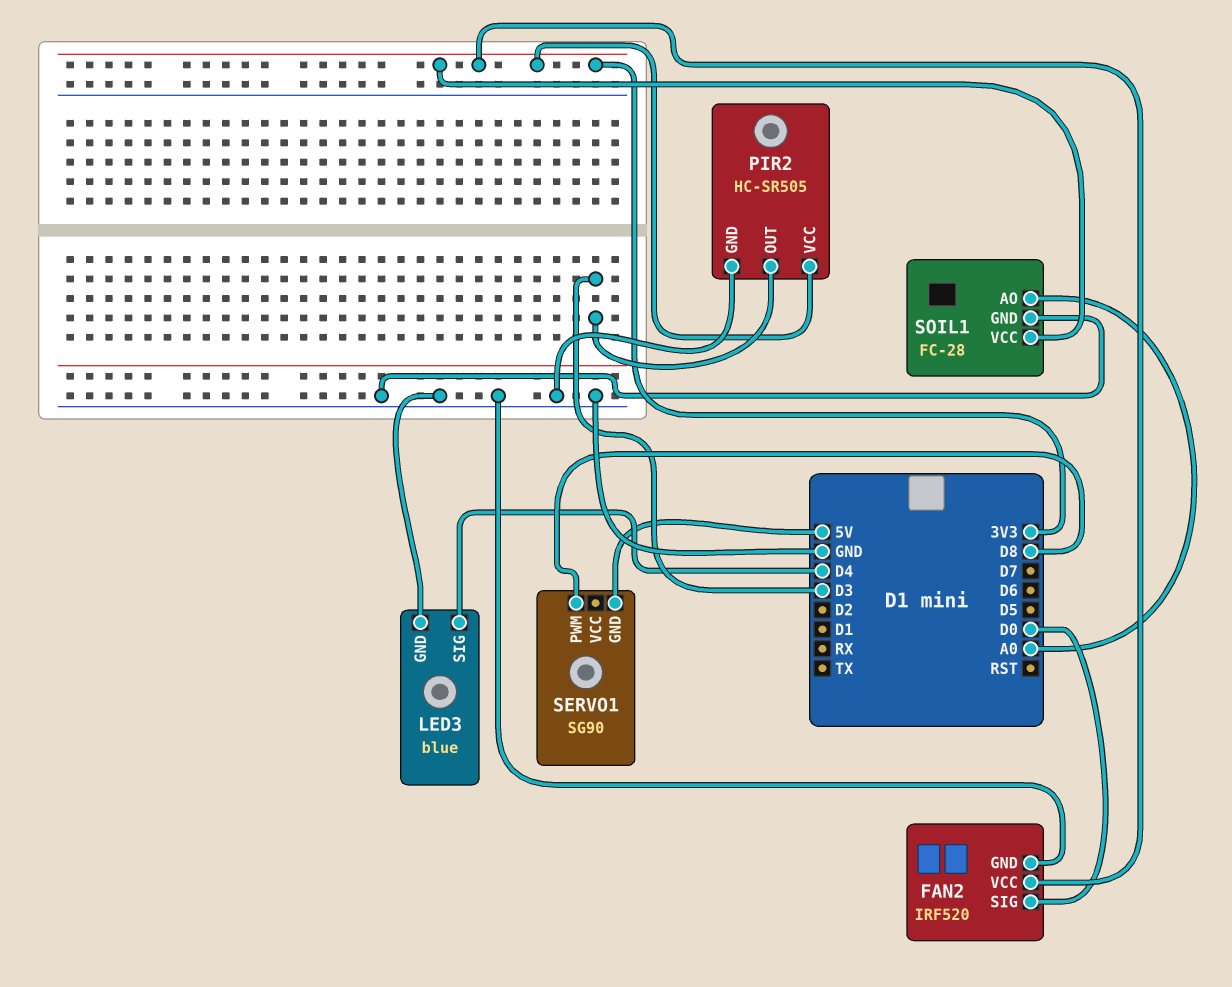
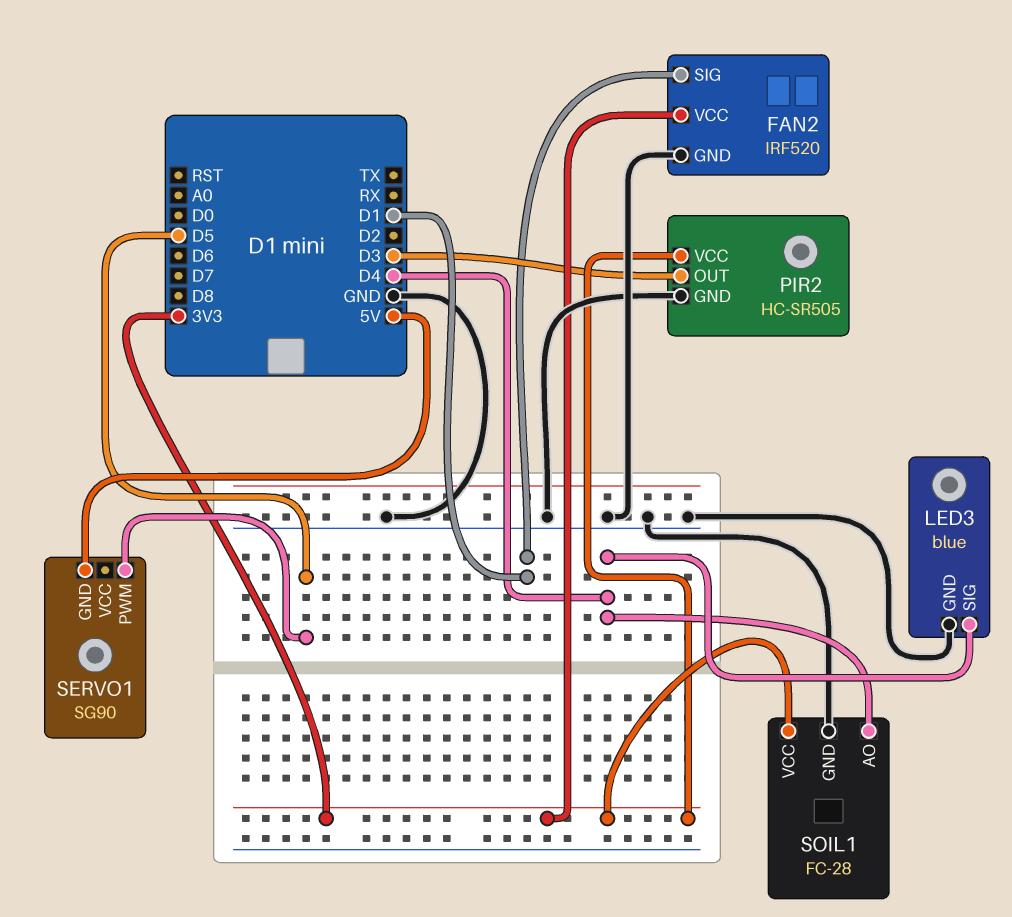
FAN2 pin SIG: D0 -> D1
SERVO1 pin PWM: D8 -> D5
SOIL1 pin AO: A0 -> D4

